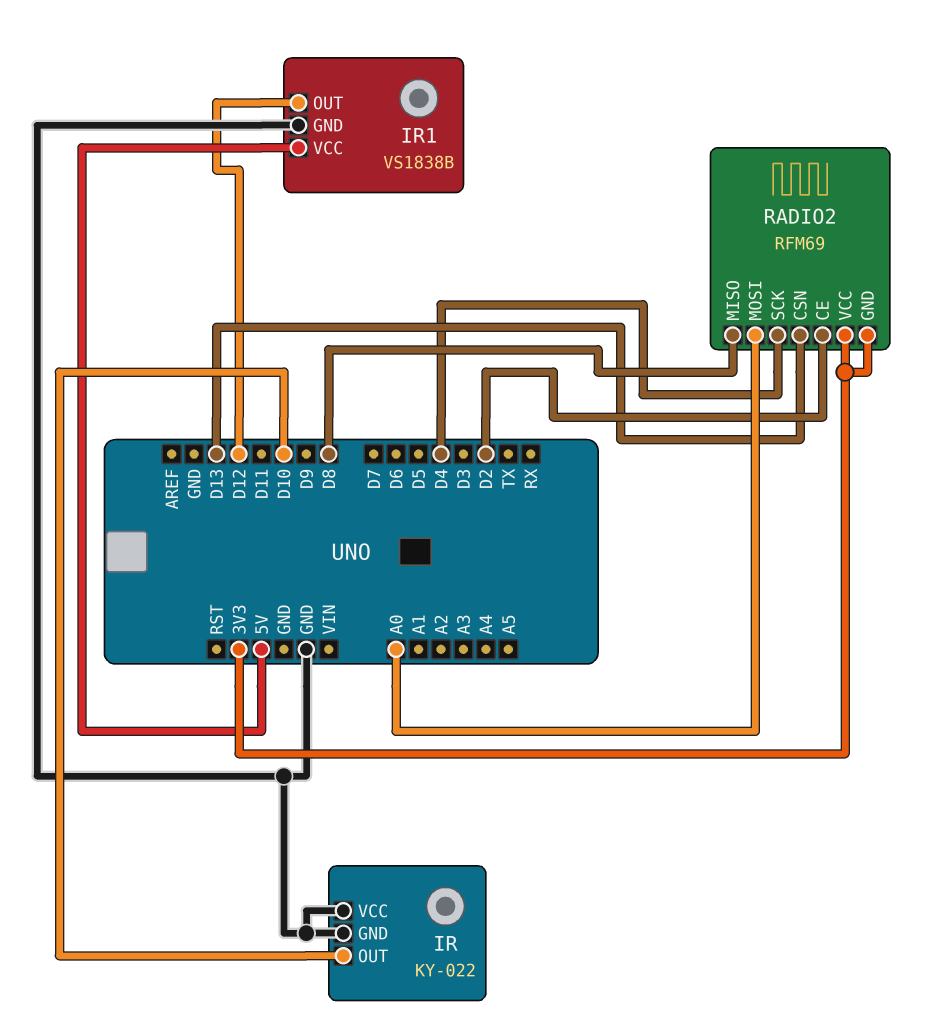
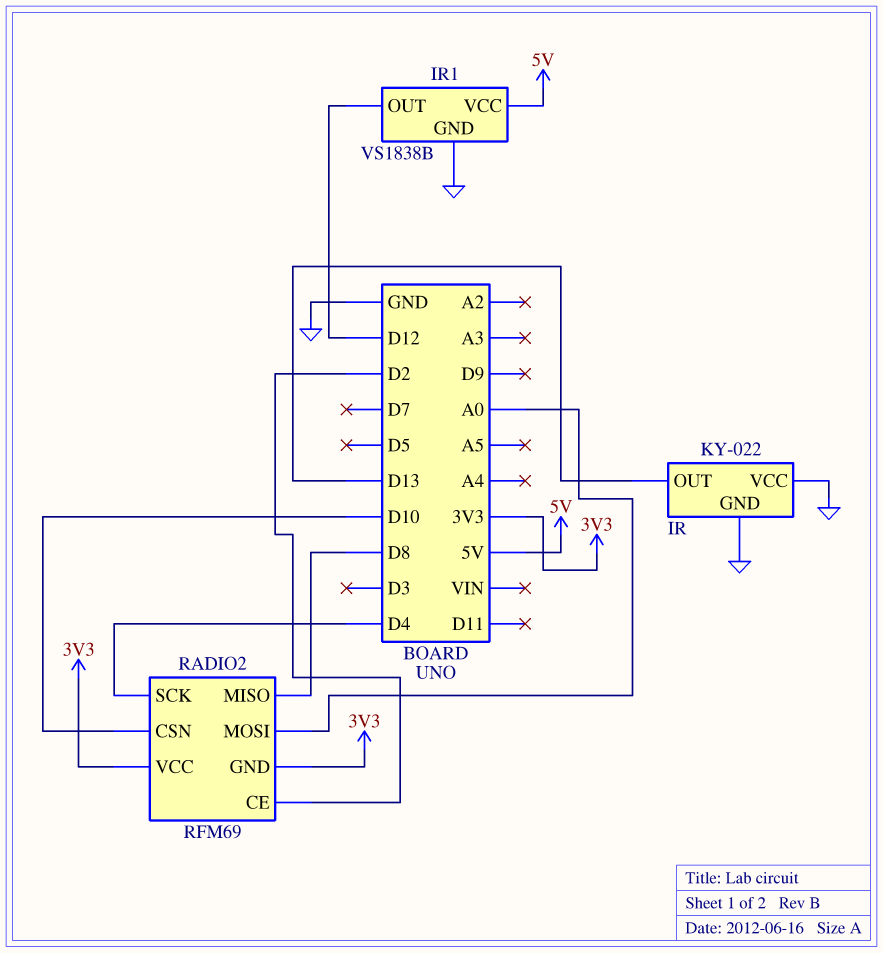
IR pin OUT: D10 -> D13
RADIO2 pin CSN: D13 -> D10

